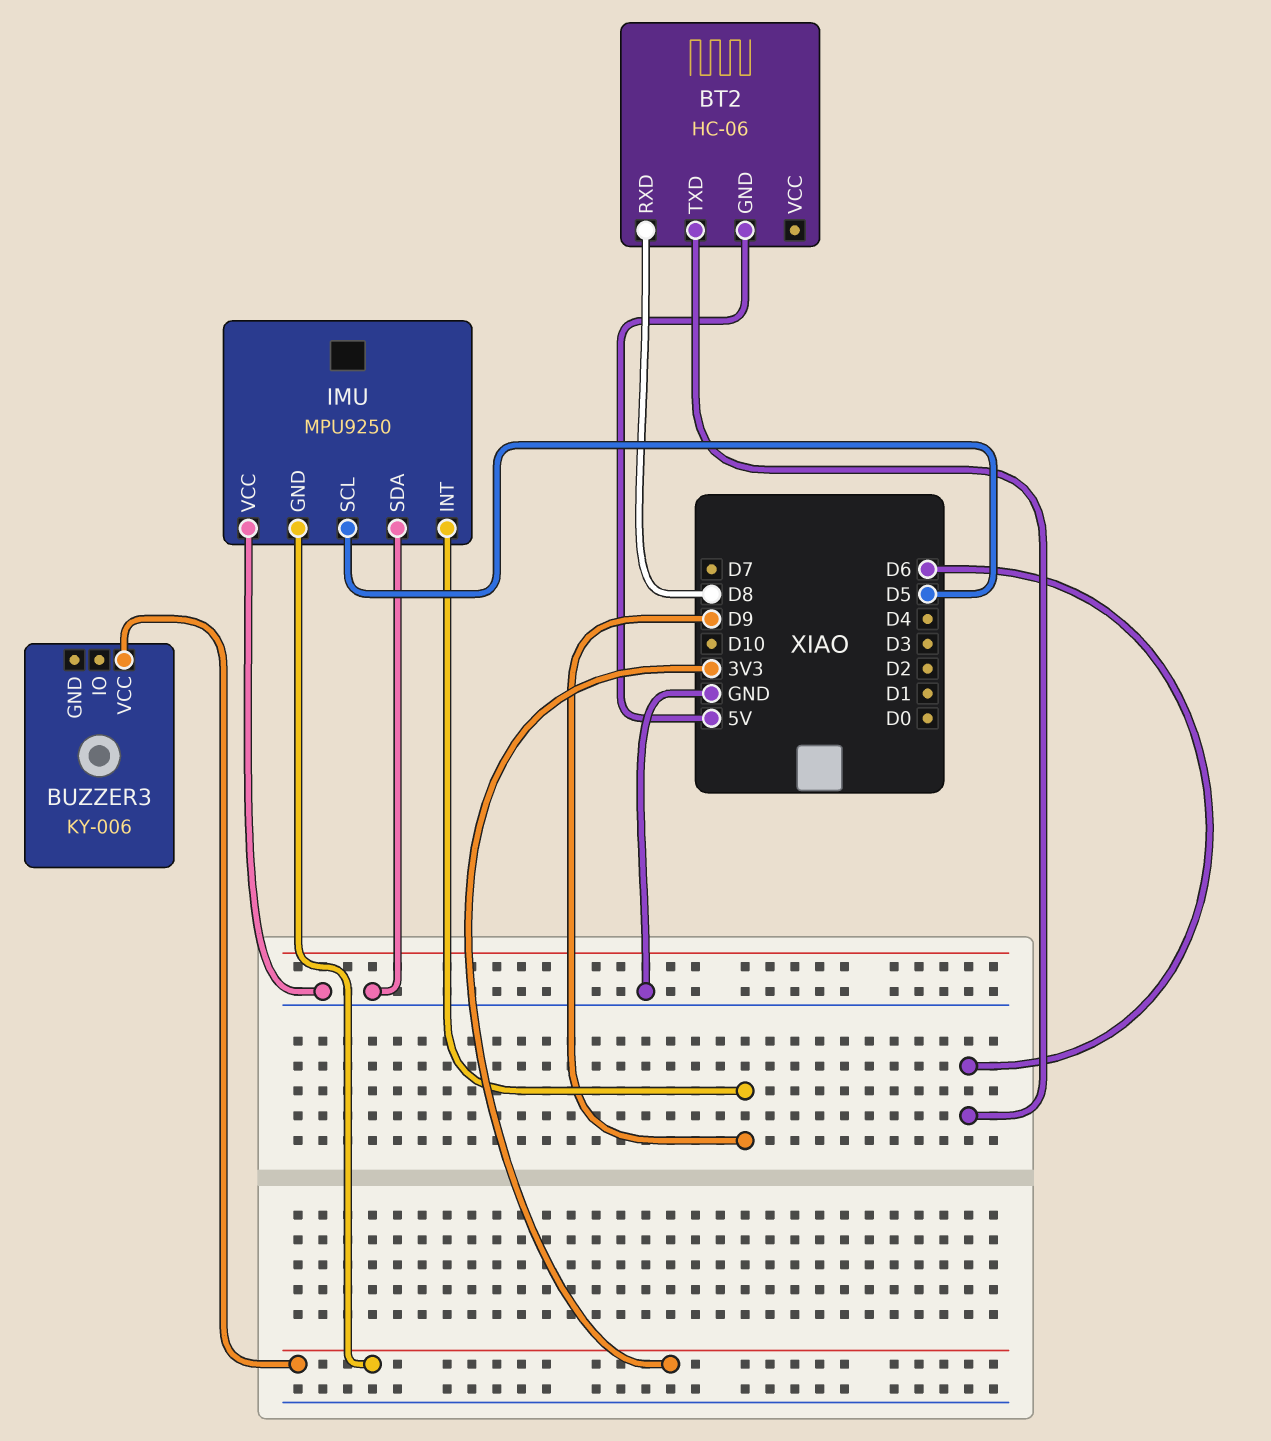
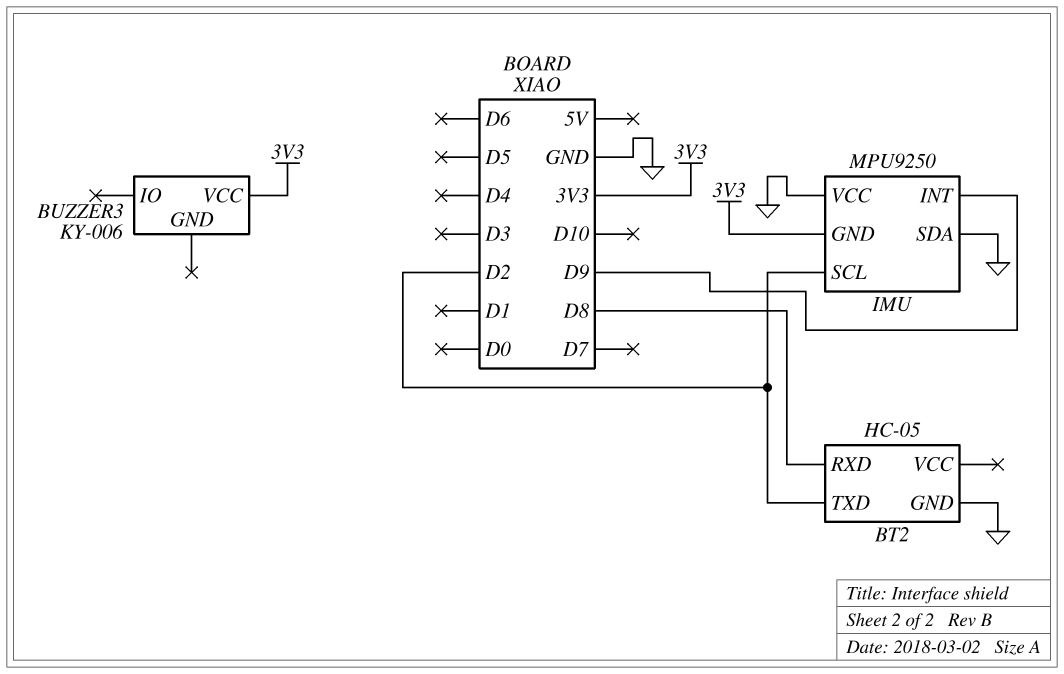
BT2: HC-06 -> HC-05
BT2 pin GND: 5V -> GND
BT2 pin TXD: D6 -> D2
IMU pin SCL: D5 -> D2

